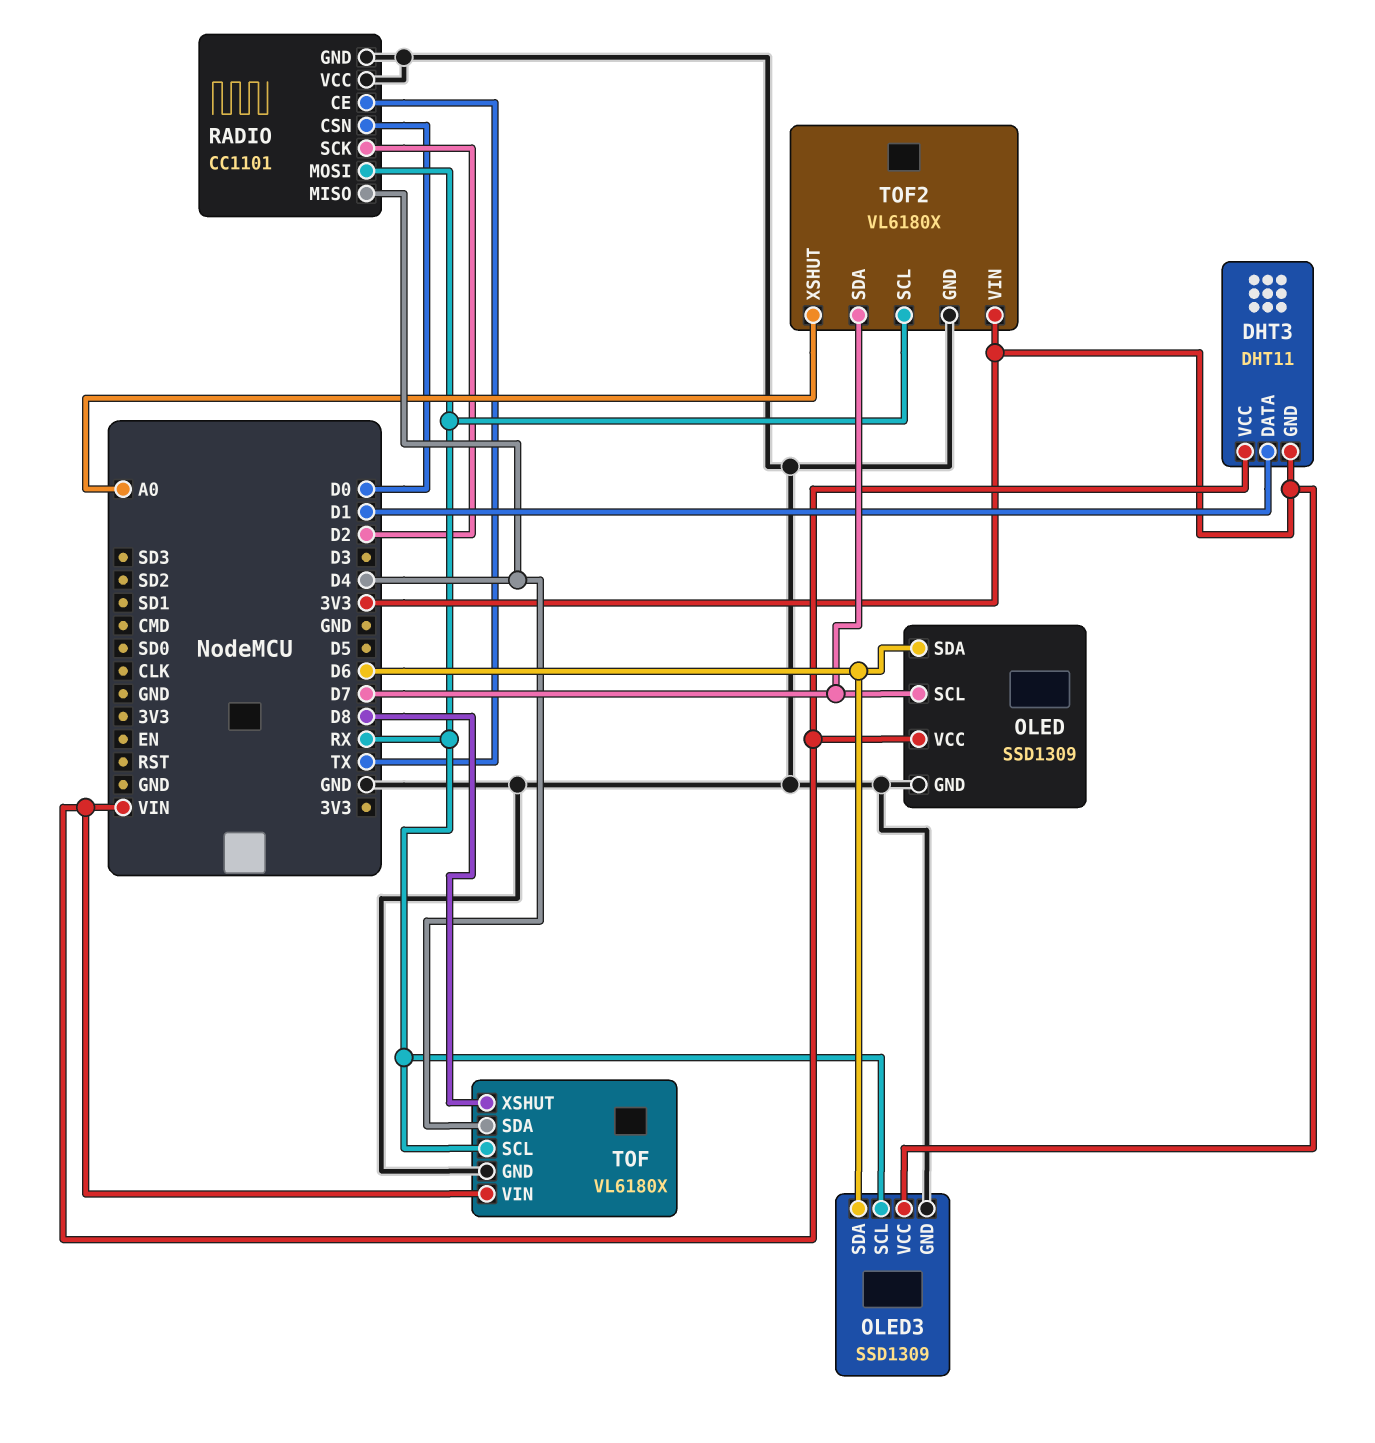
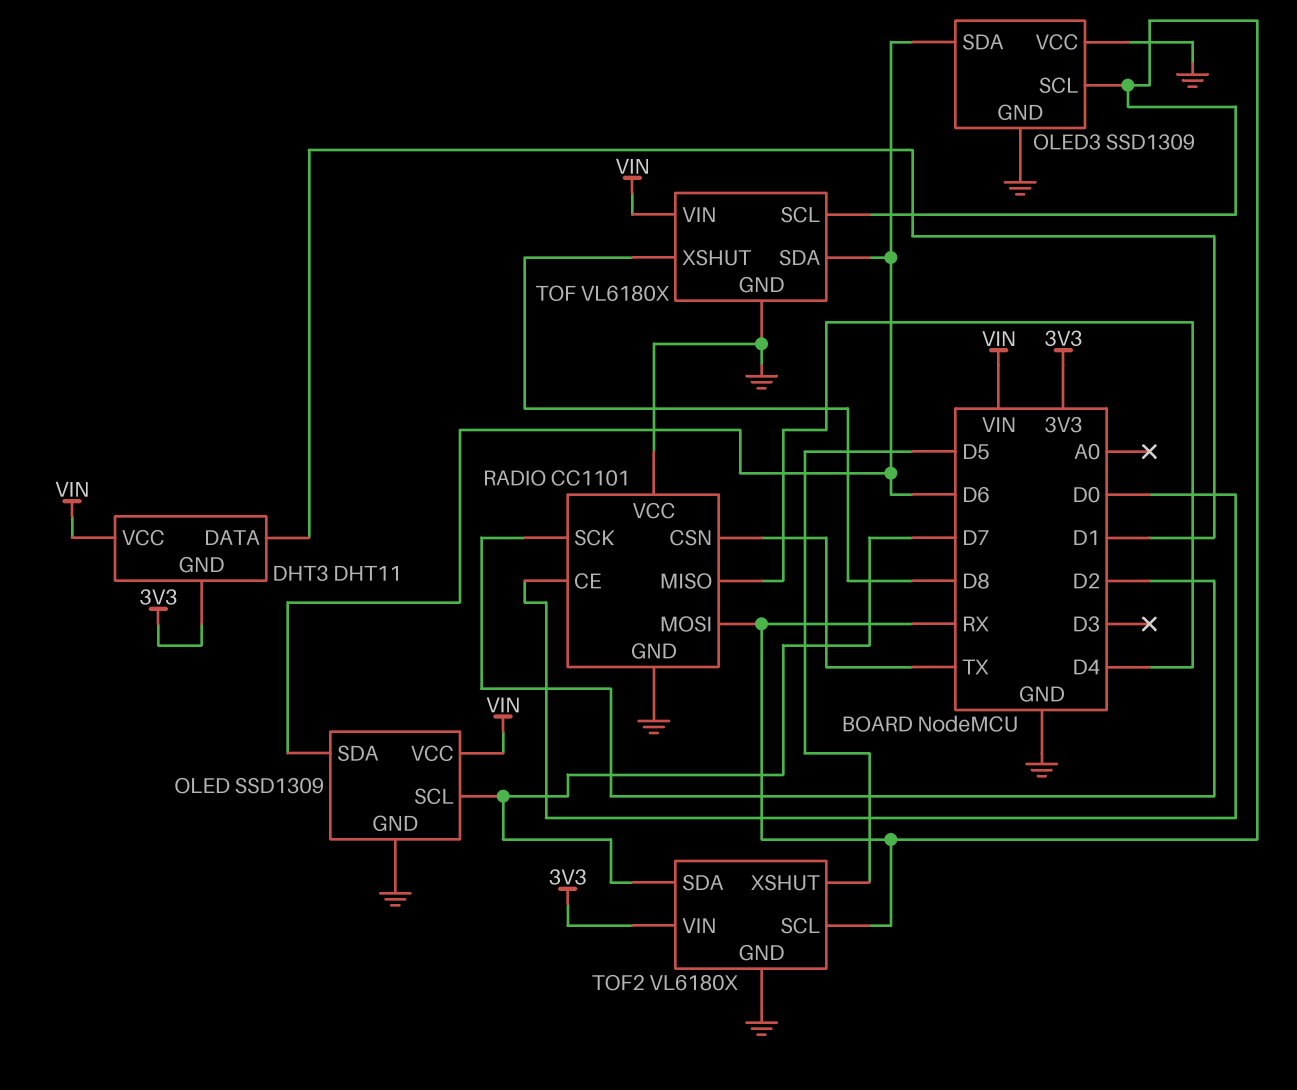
OLED3 pin VCC: 3V3 -> GND
RADIO pin CE: TX -> D0
RADIO pin CSN: D0 -> TX
TOF pin SDA: D4 -> D6
TOF2 pin XSHUT: A0 -> D5

